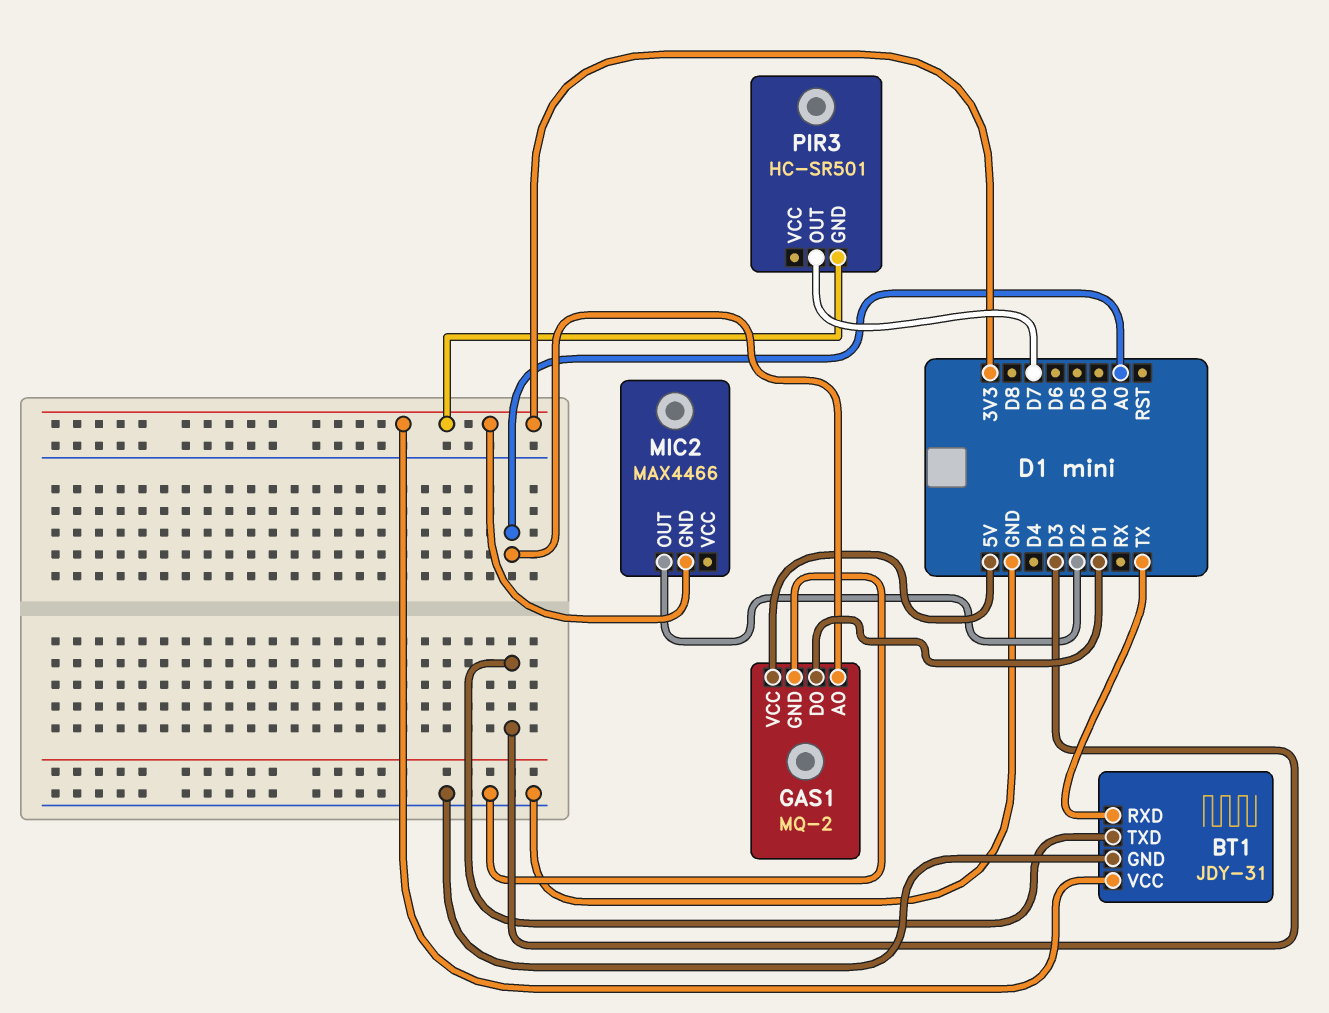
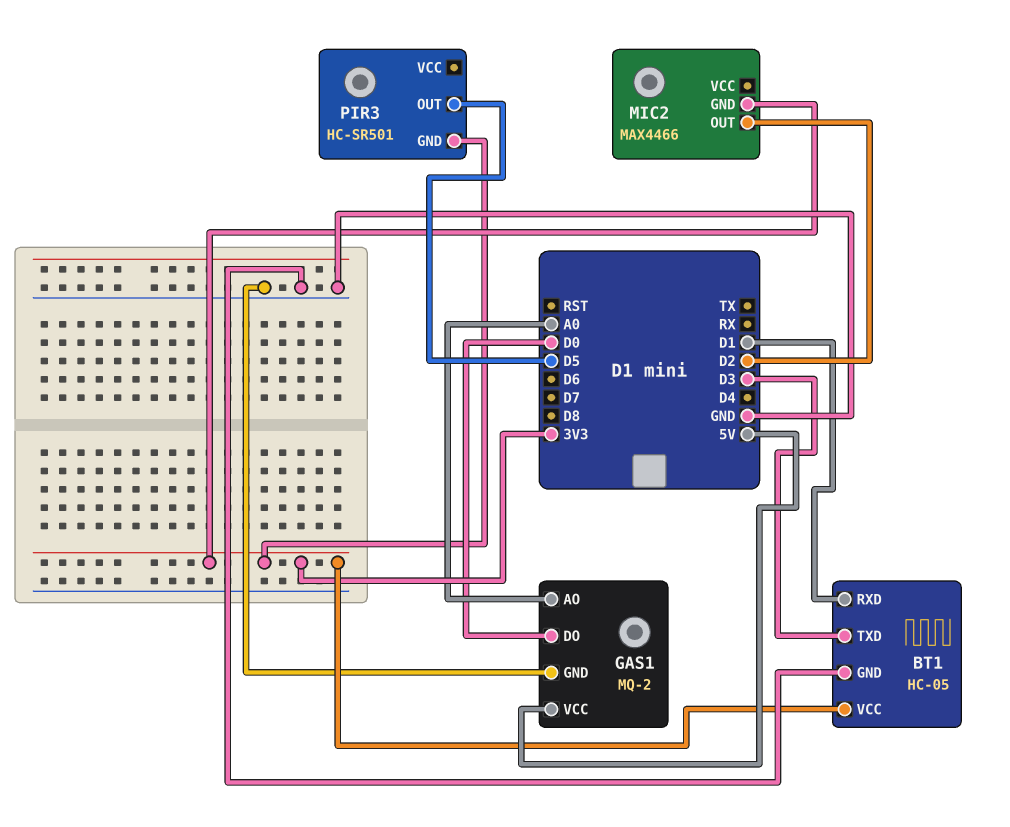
BT1: JDY-31 -> HC-05
BT1 pin RXD: TX -> D1
GAS1 pin DO: D1 -> D0
PIR3 pin OUT: D7 -> D5

